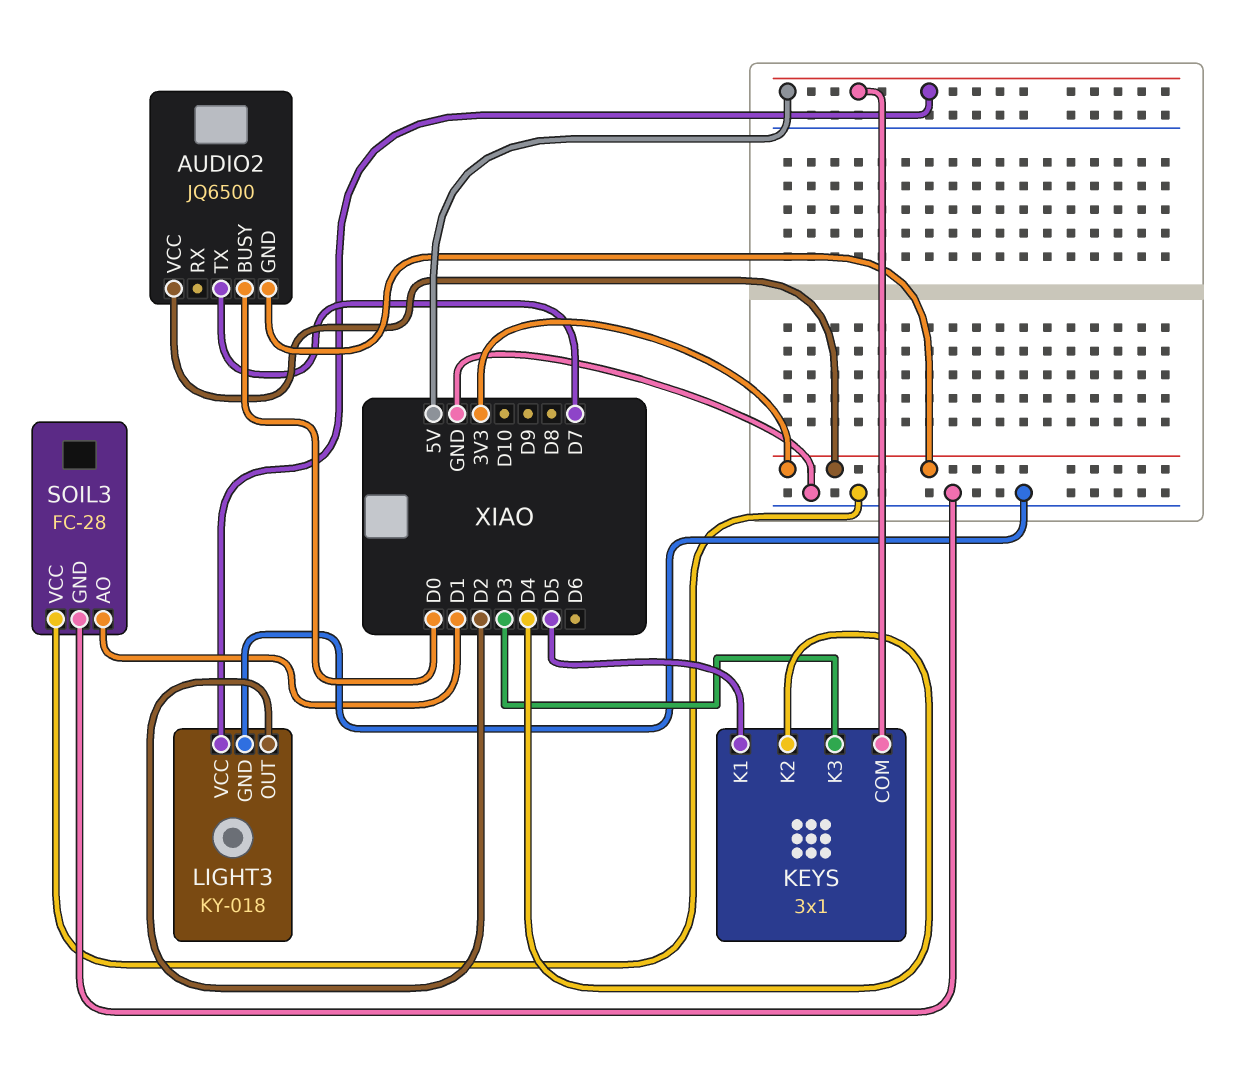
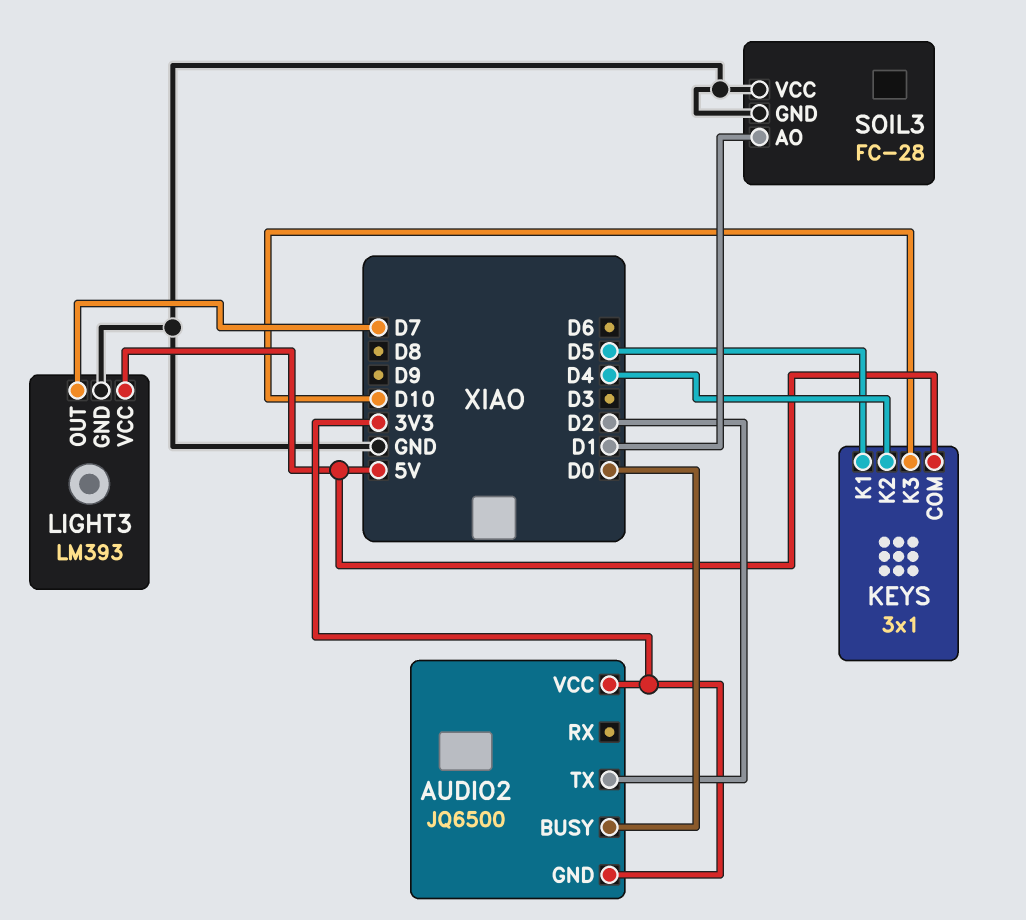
AUDIO2 pin TX: D7 -> D2
KEYS pin K3: D3 -> D10
LIGHT3: KY-018 -> LM393
LIGHT3 pin OUT: D2 -> D7

